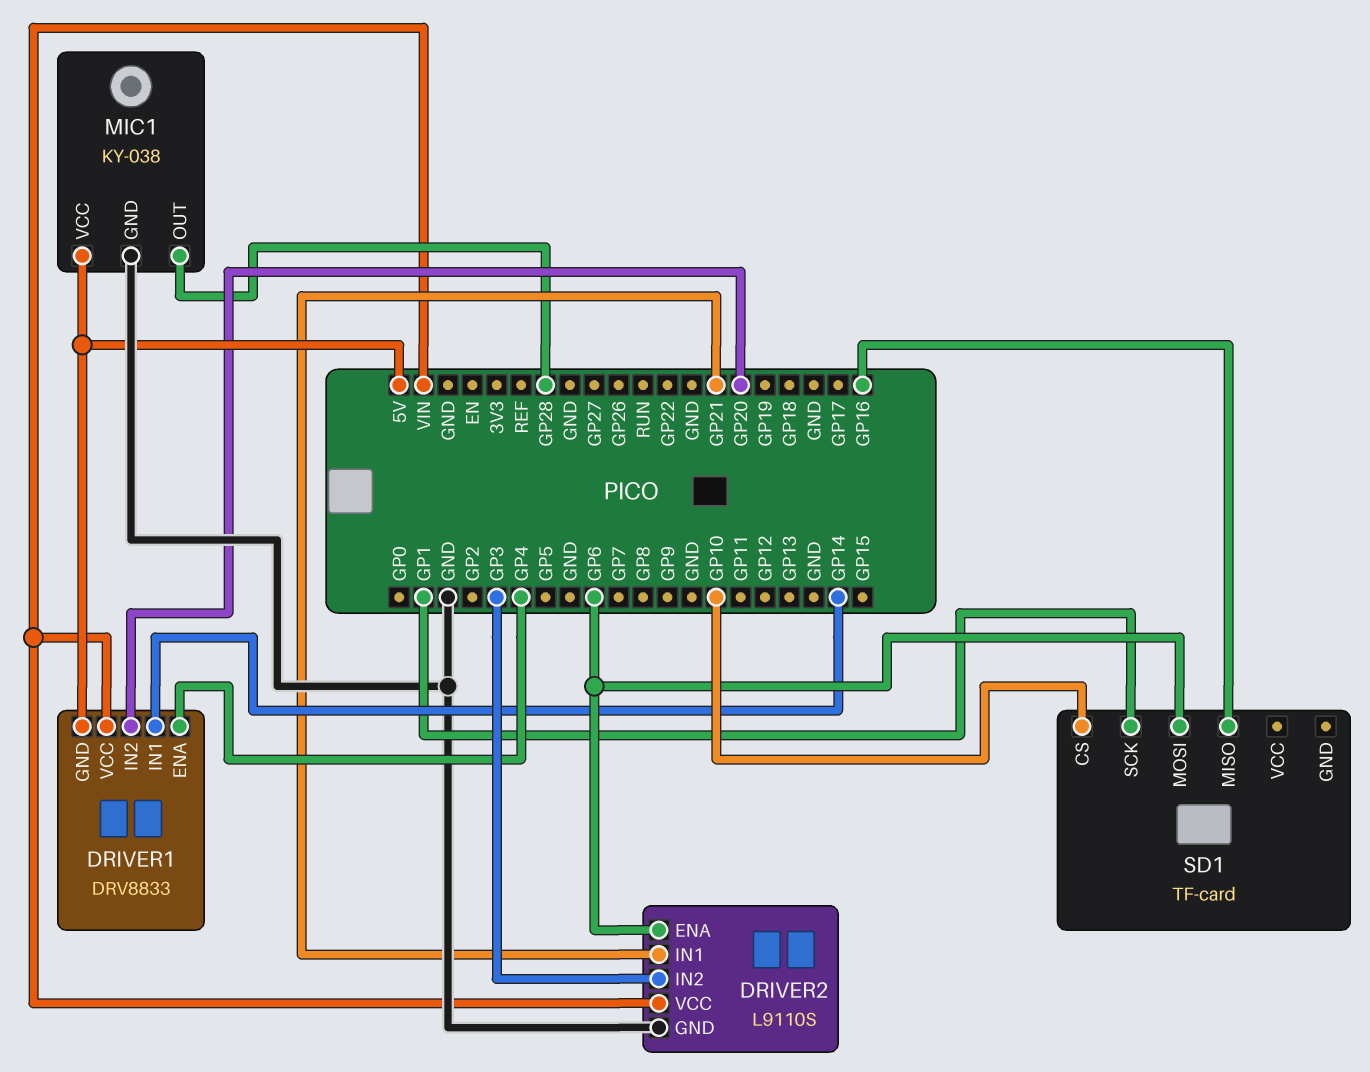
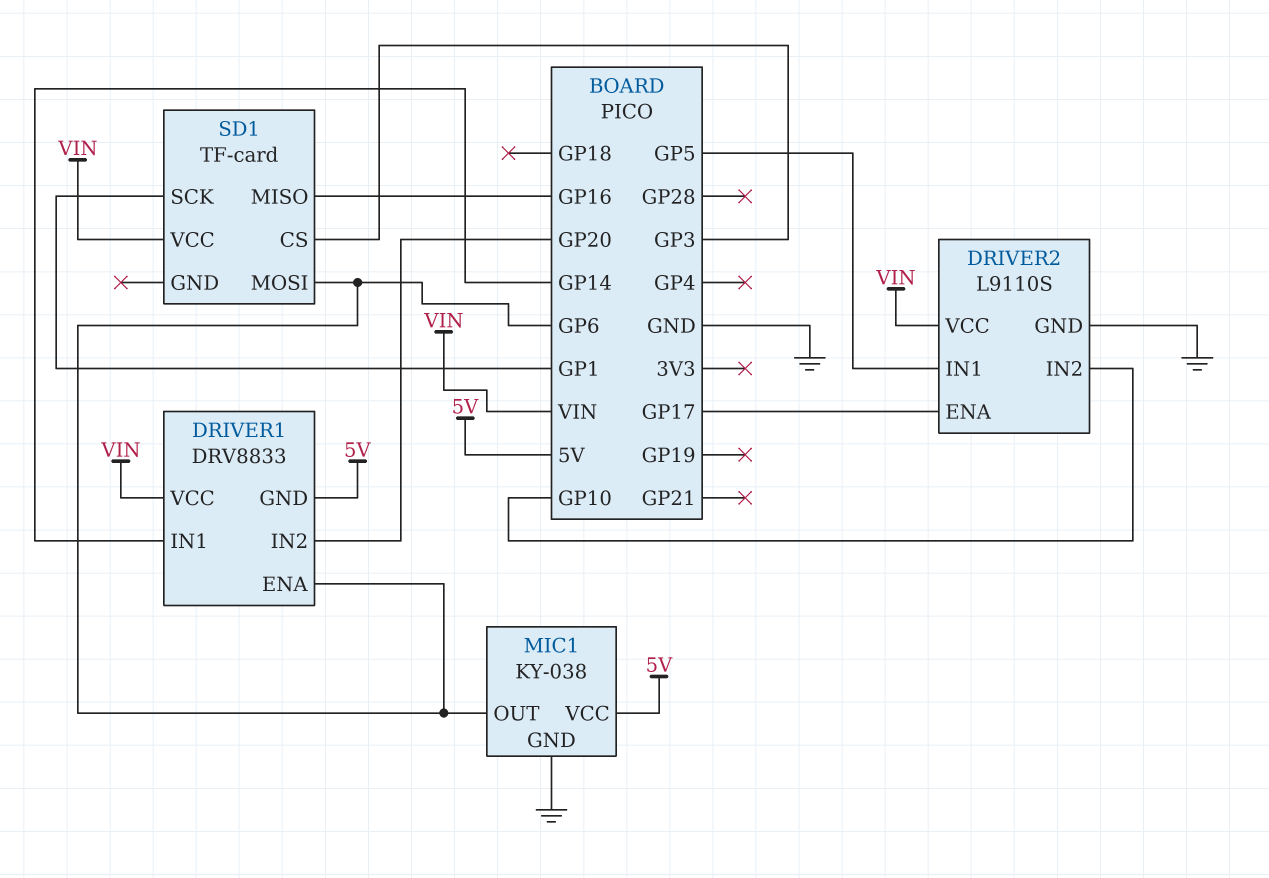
DRIVER1 pin ENA: GP4 -> GP6
DRIVER2 pin ENA: GP6 -> GP17
DRIVER2 pin IN1: GP21 -> GP5
DRIVER2 pin IN2: GP3 -> GP10
MIC1 pin OUT: GP28 -> GP6
SD1 pin CS: GP10 -> GP3
SD1 pin VCC: none -> VIN

